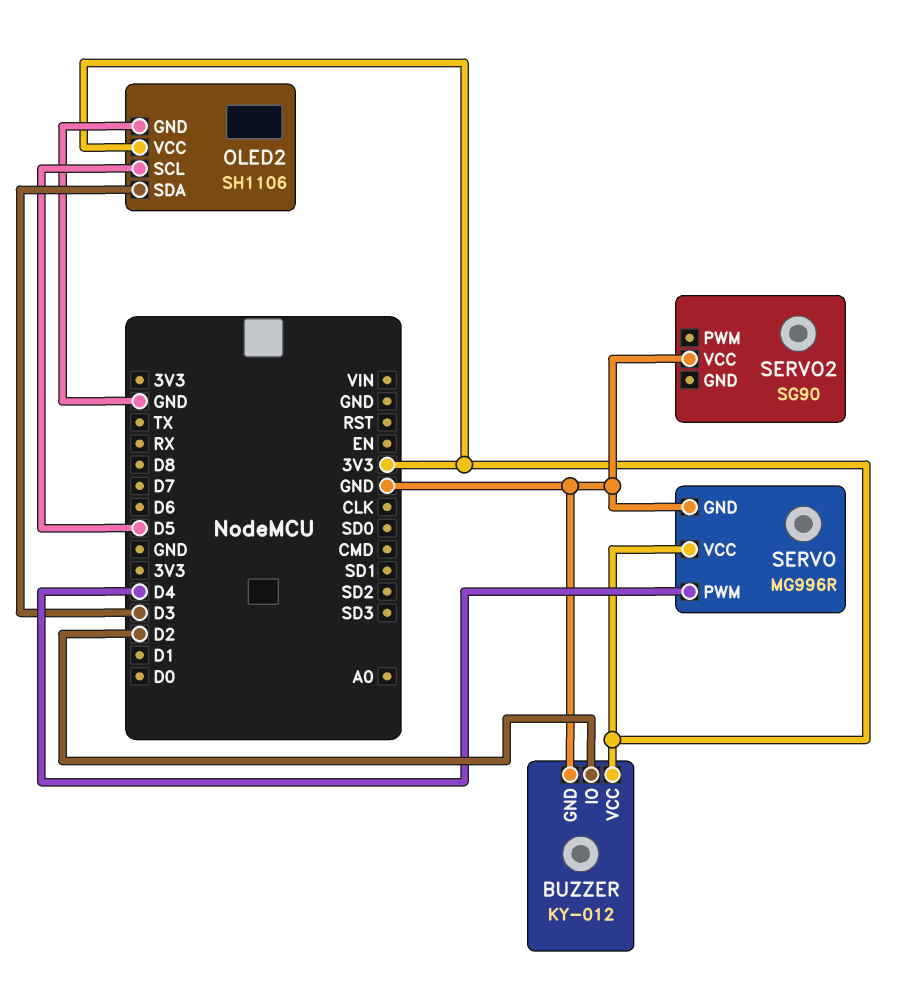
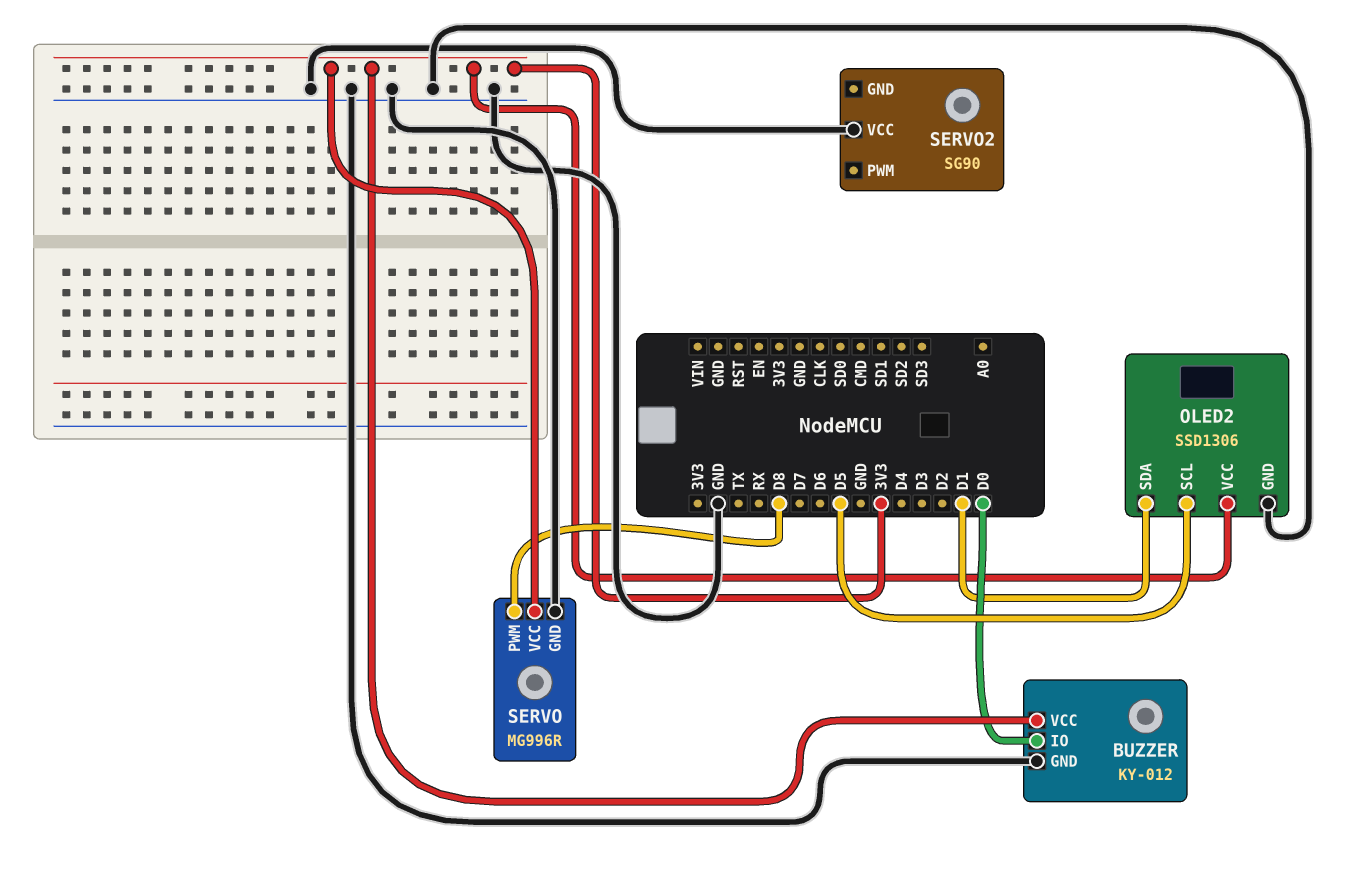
BUZZER pin IO: D2 -> D0
OLED2: SH1106 -> SSD1306
OLED2 pin SDA: D3 -> D1
SERVO pin PWM: D4 -> D8

